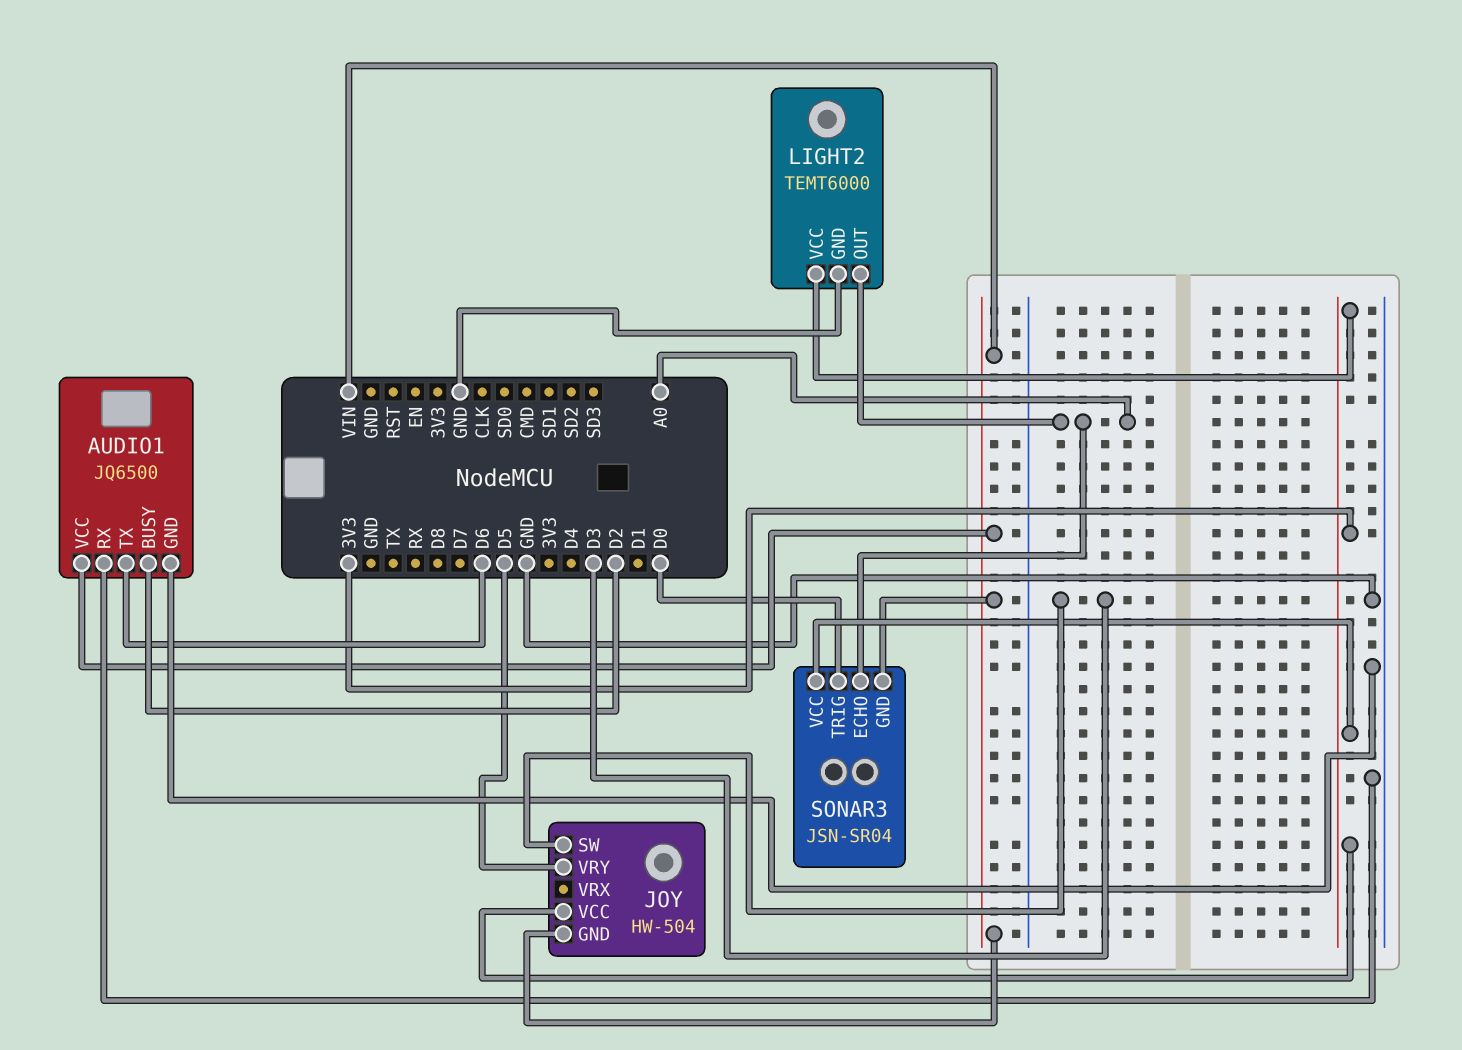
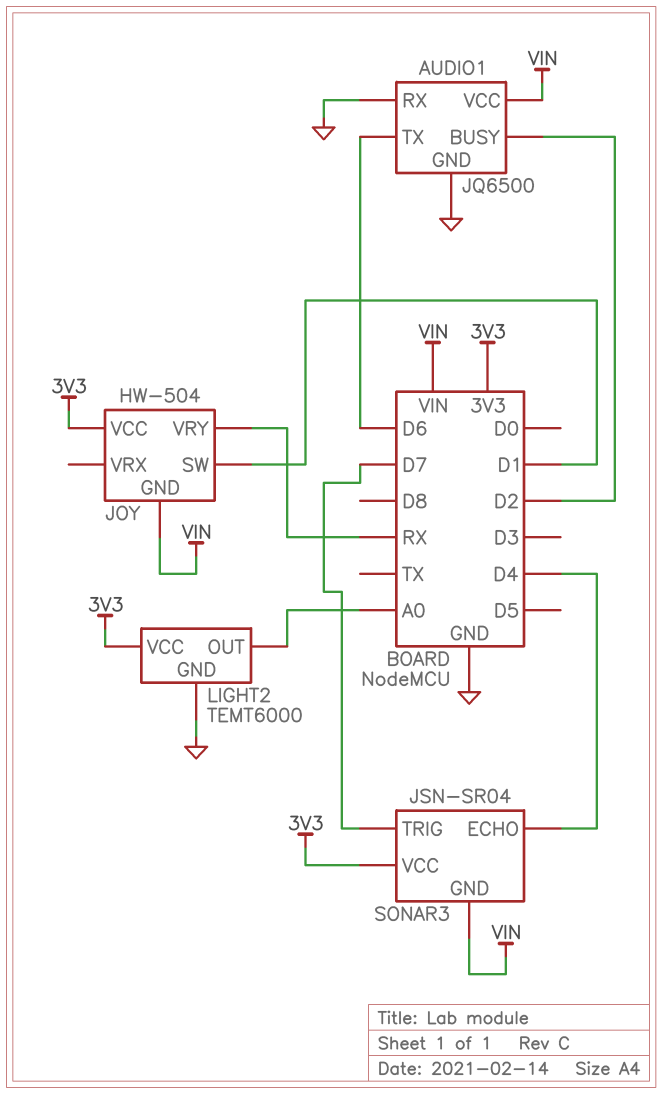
JOY pin SW: D3 -> D1
JOY pin VRY: D5 -> RX
SONAR3 pin ECHO: A0 -> D4
SONAR3 pin TRIG: D0 -> D7

